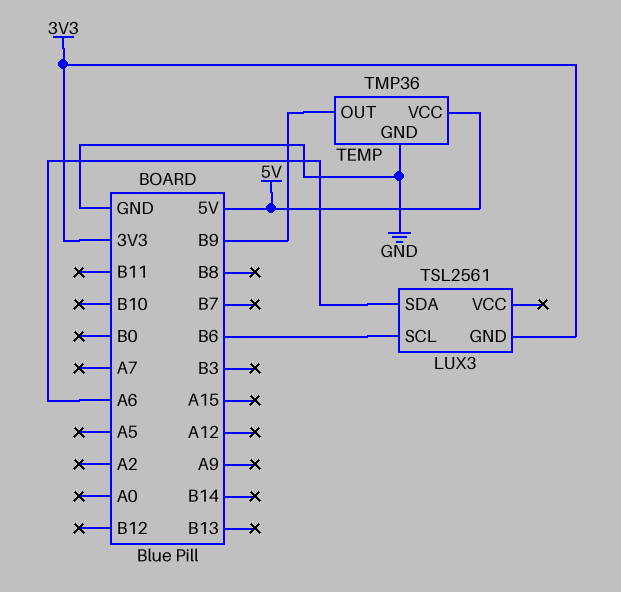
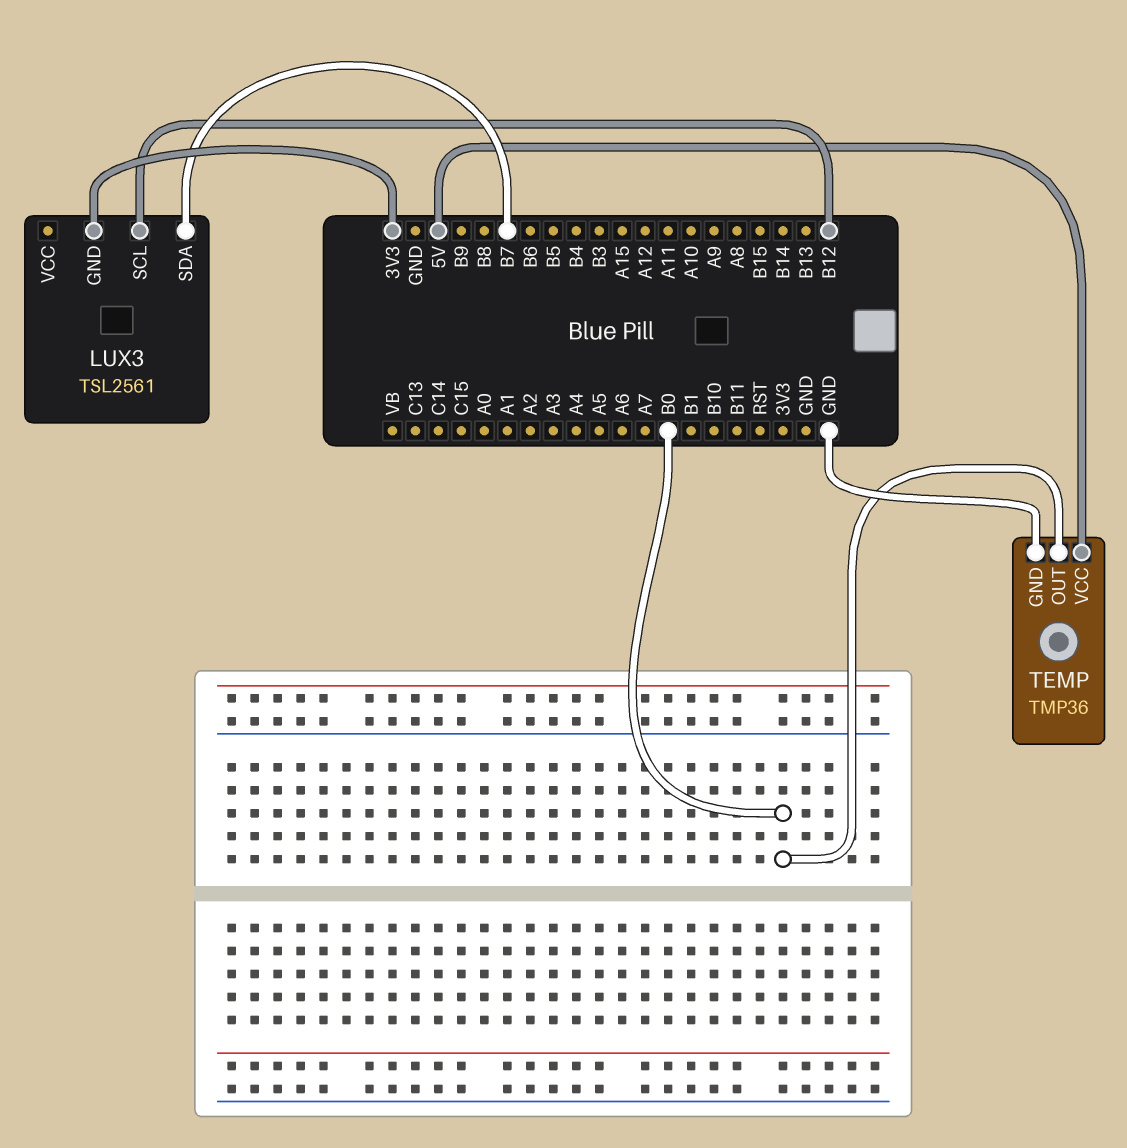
LUX3 pin SCL: B6 -> B12
LUX3 pin SDA: A6 -> B7
TEMP pin OUT: B9 -> B0

